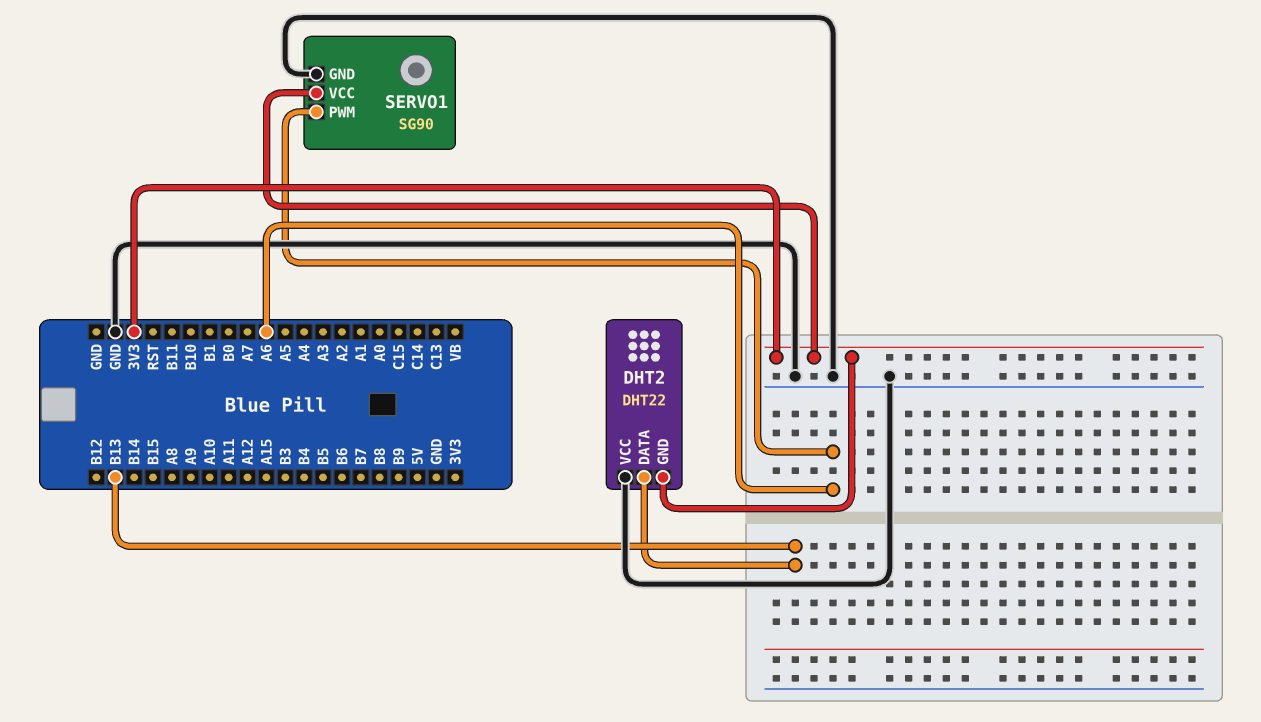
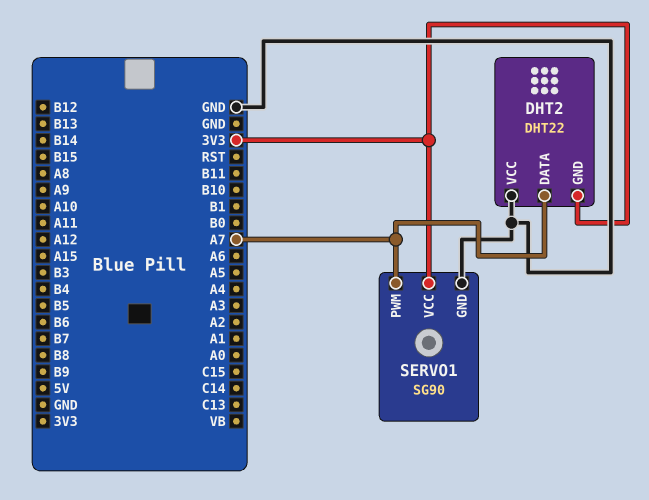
DHT2 pin DATA: B13 -> A7
SERVO1 pin PWM: A6 -> A7

